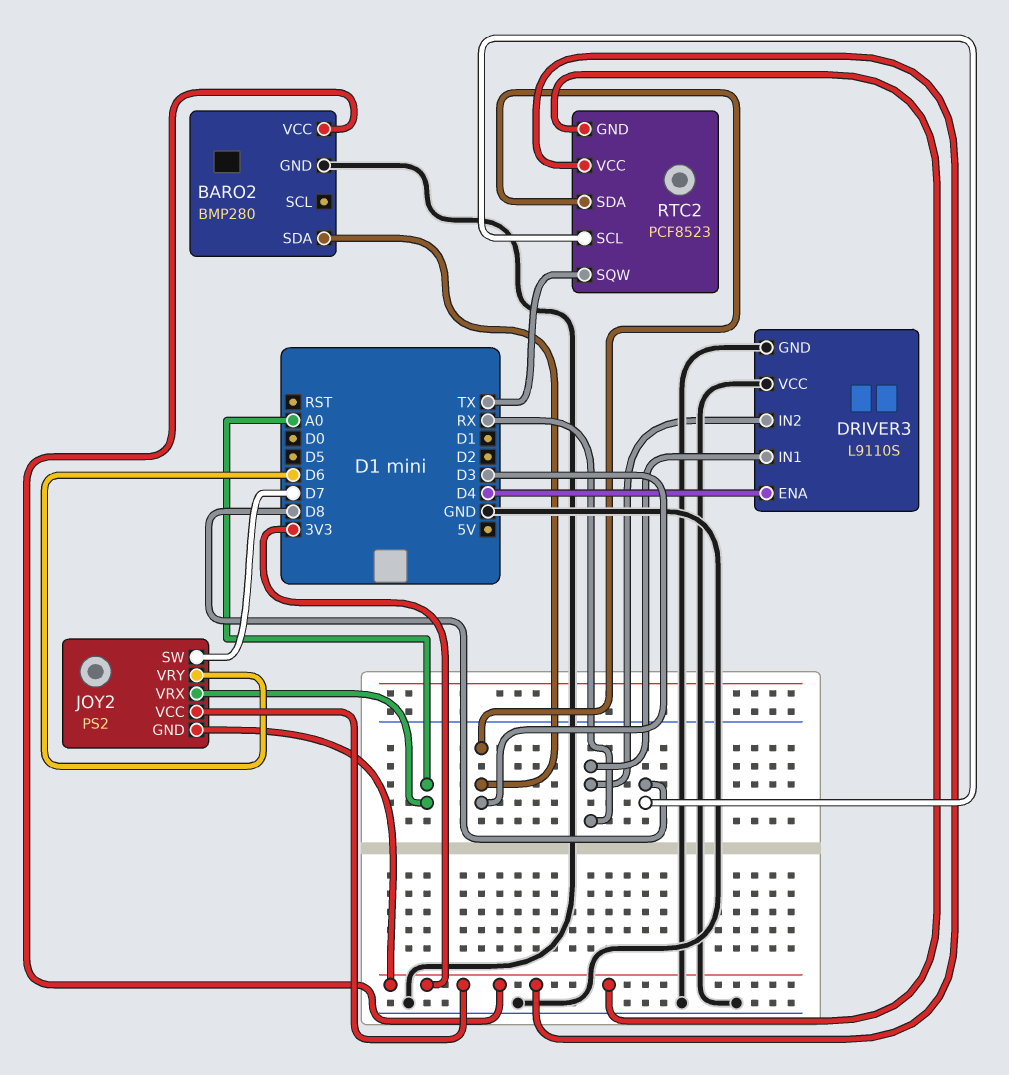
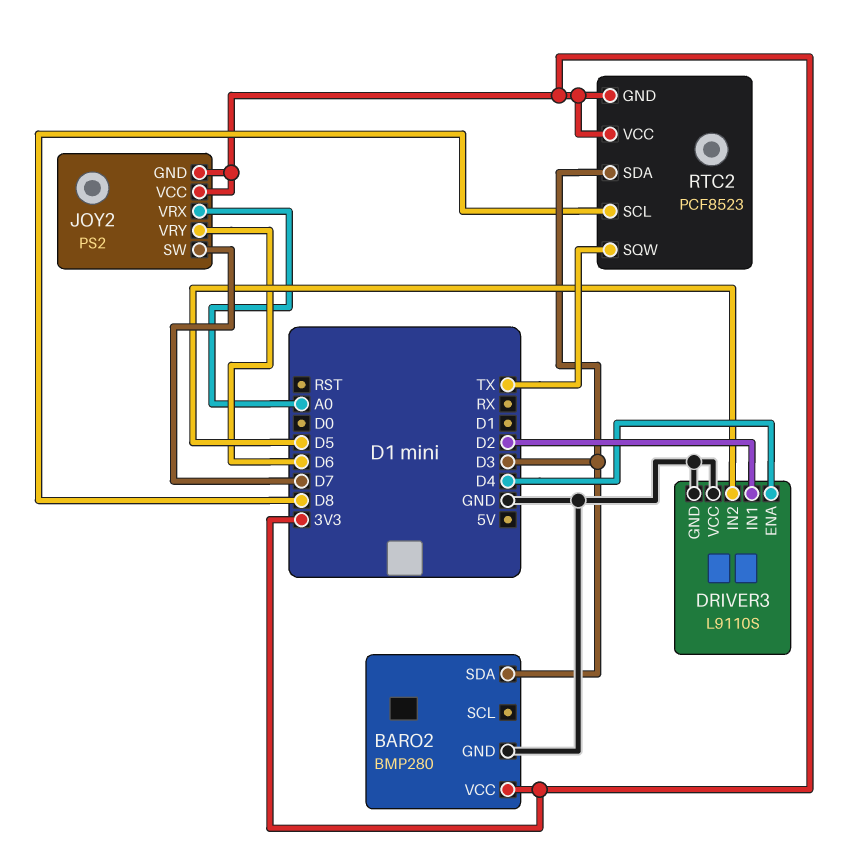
DRIVER3 pin IN1: RX -> D2
DRIVER3 pin IN2: RX -> D5

